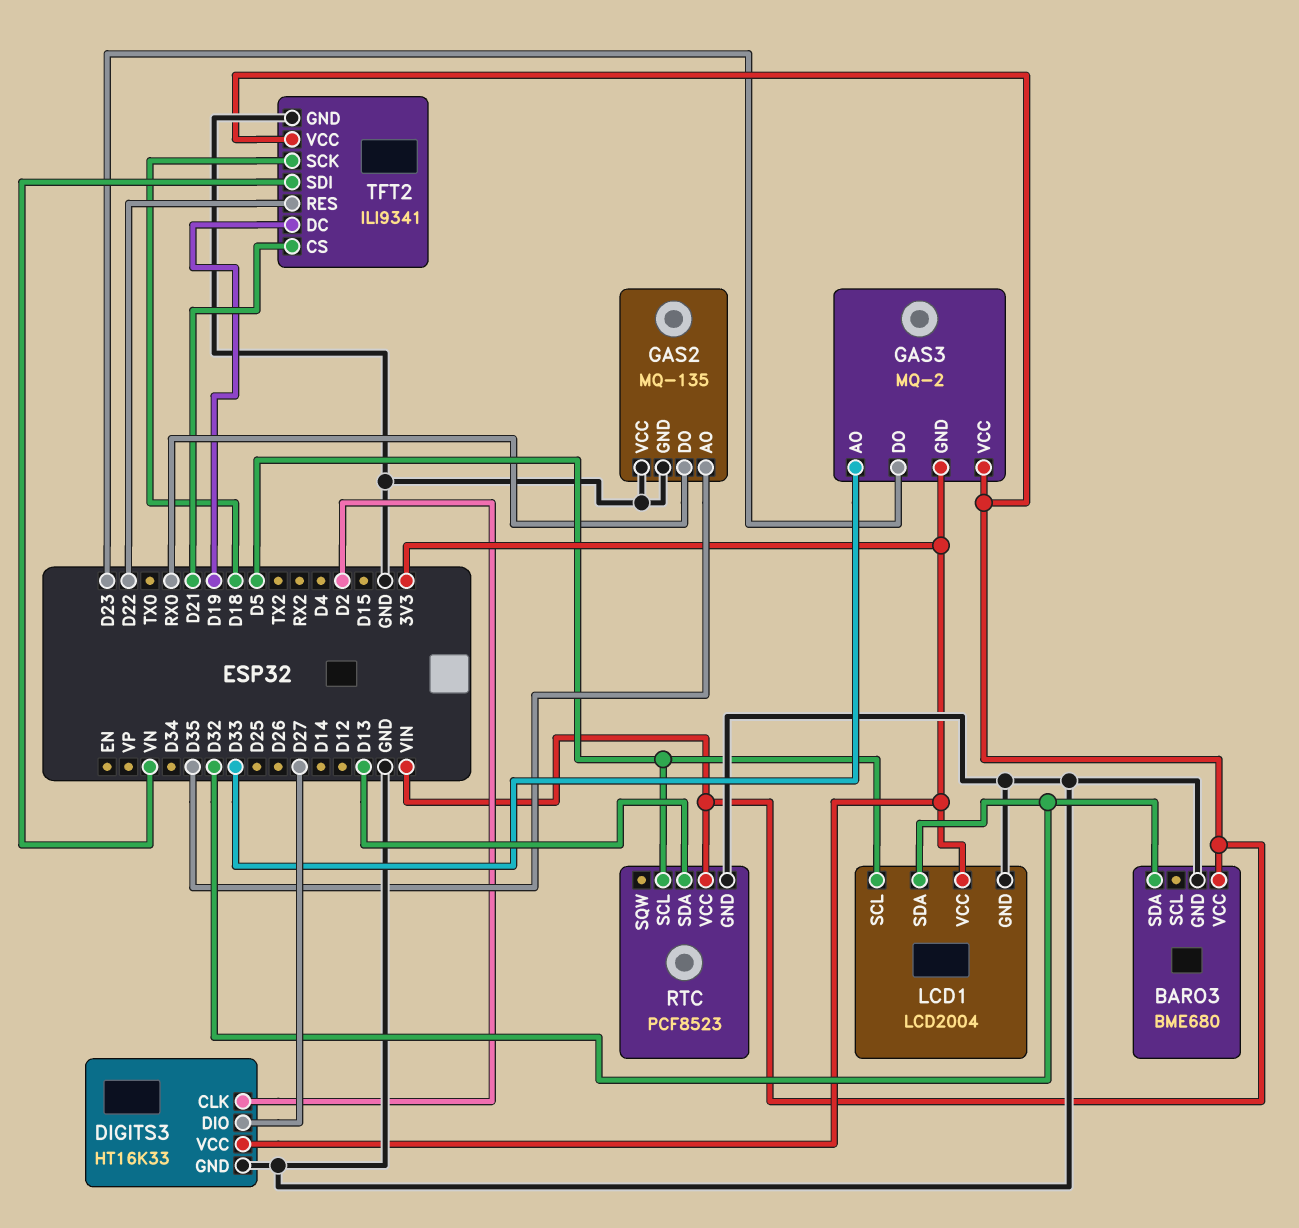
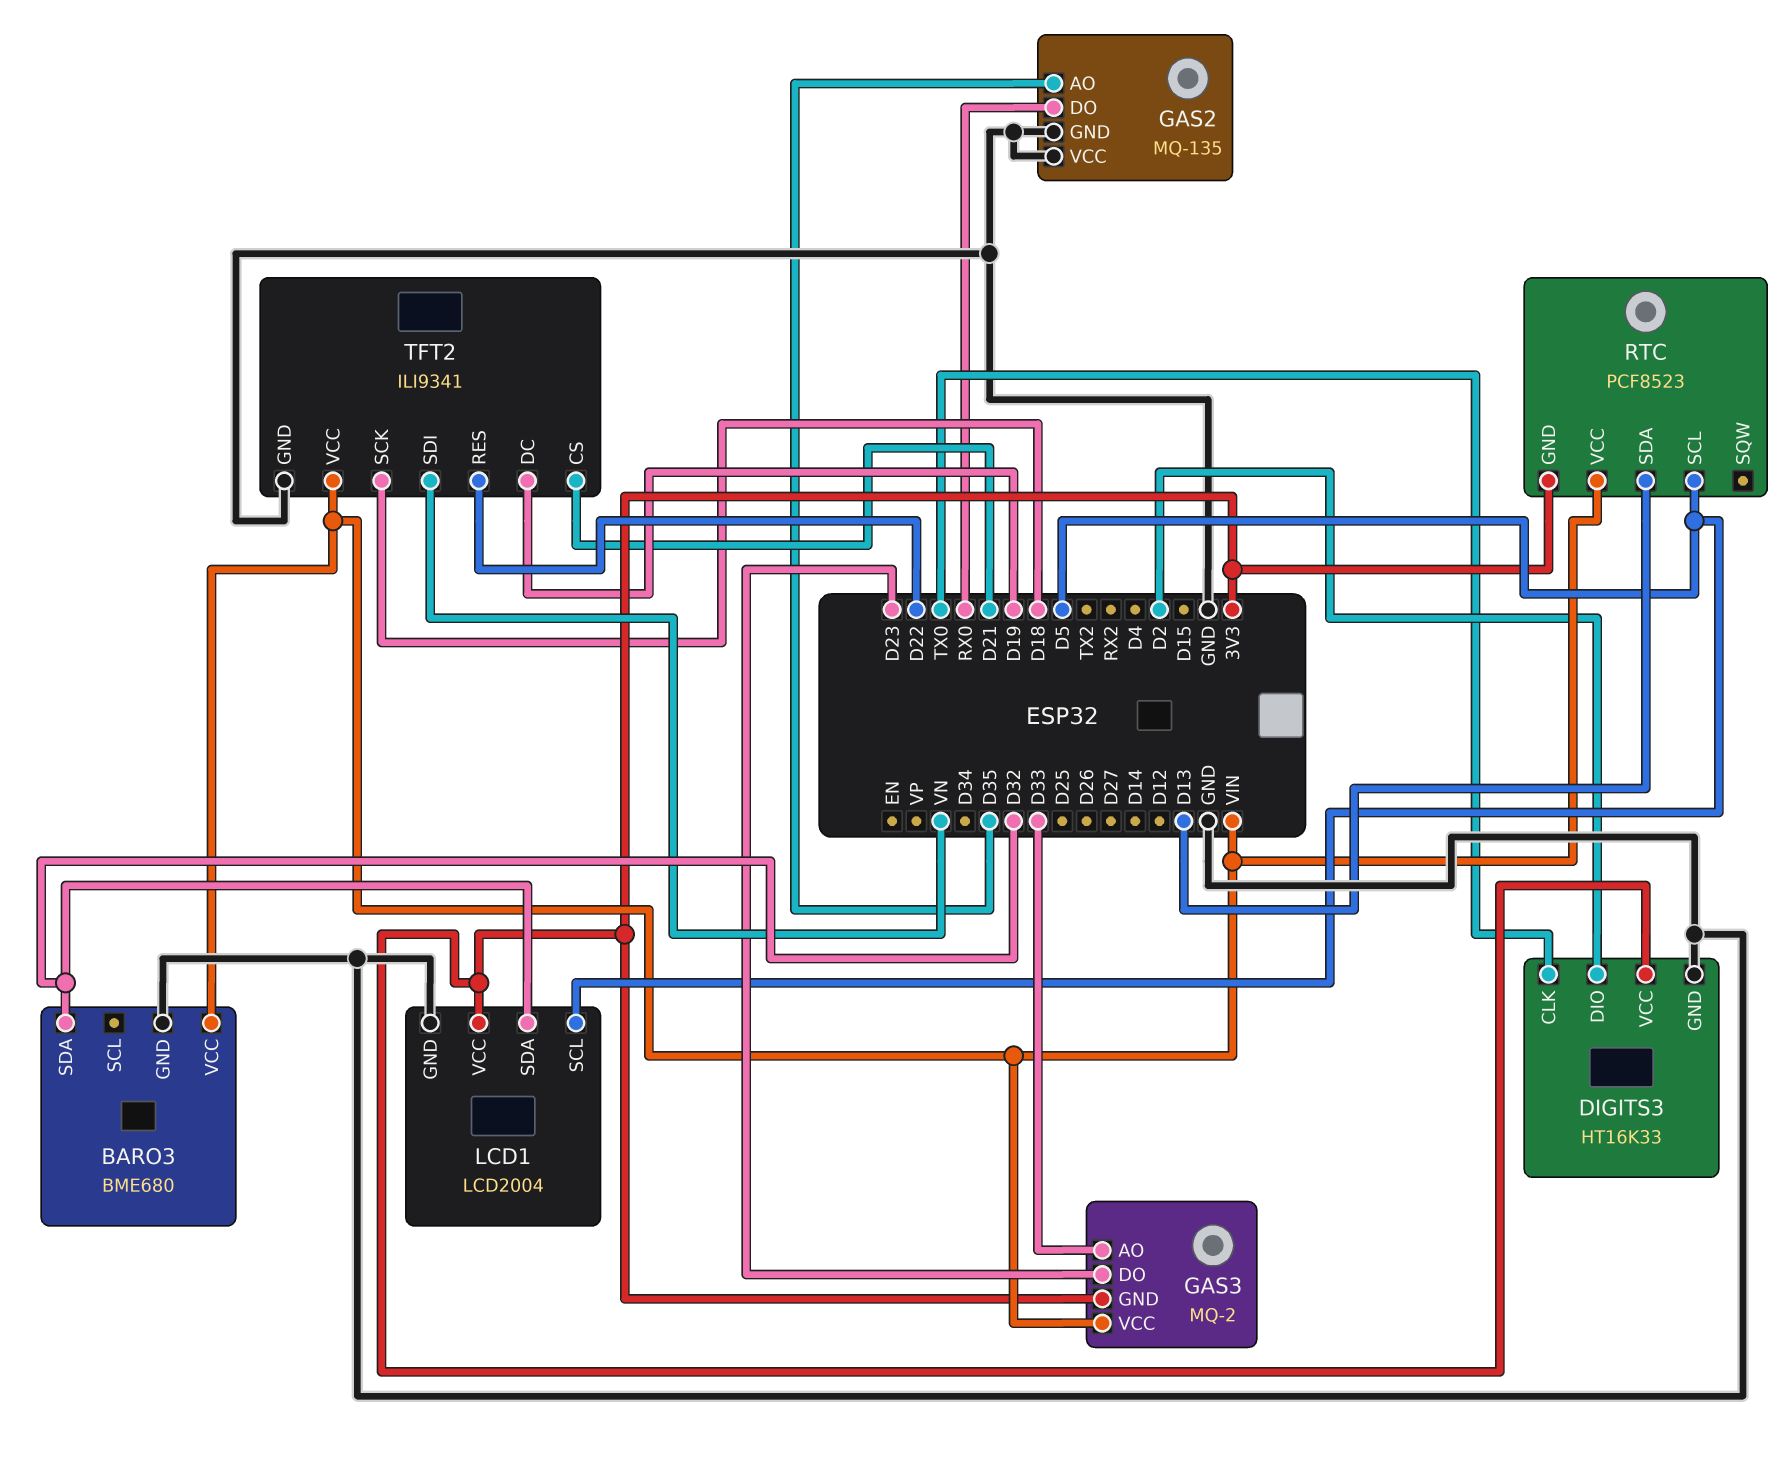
DIGITS3 pin CLK: D2 -> TX0
DIGITS3 pin DIO: D27 -> D2
RTC pin GND: GND -> 3V3

